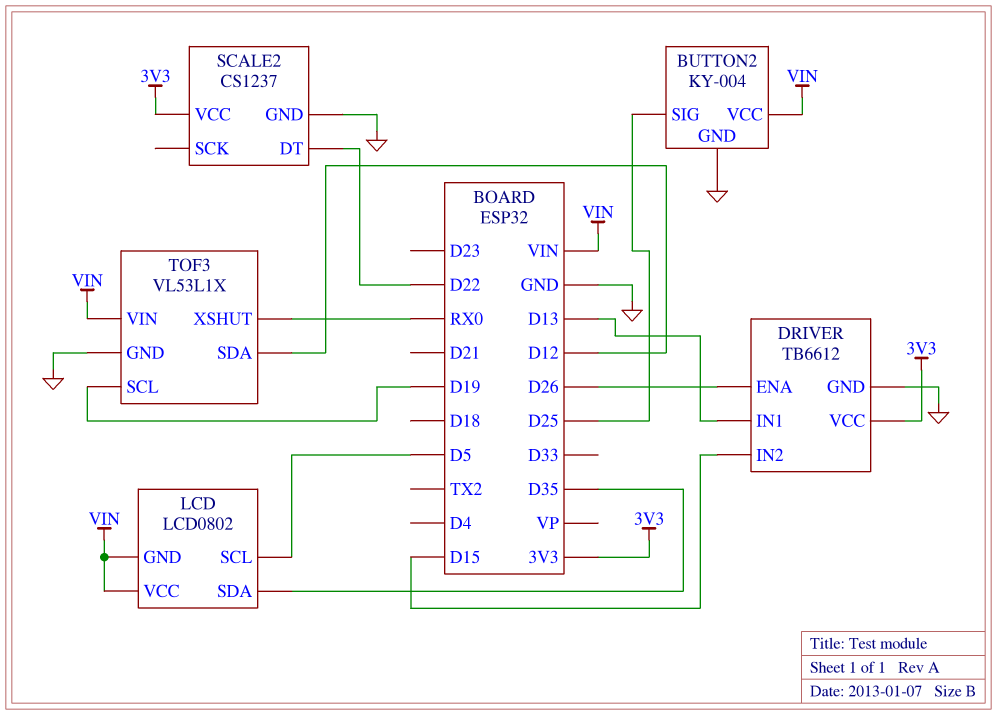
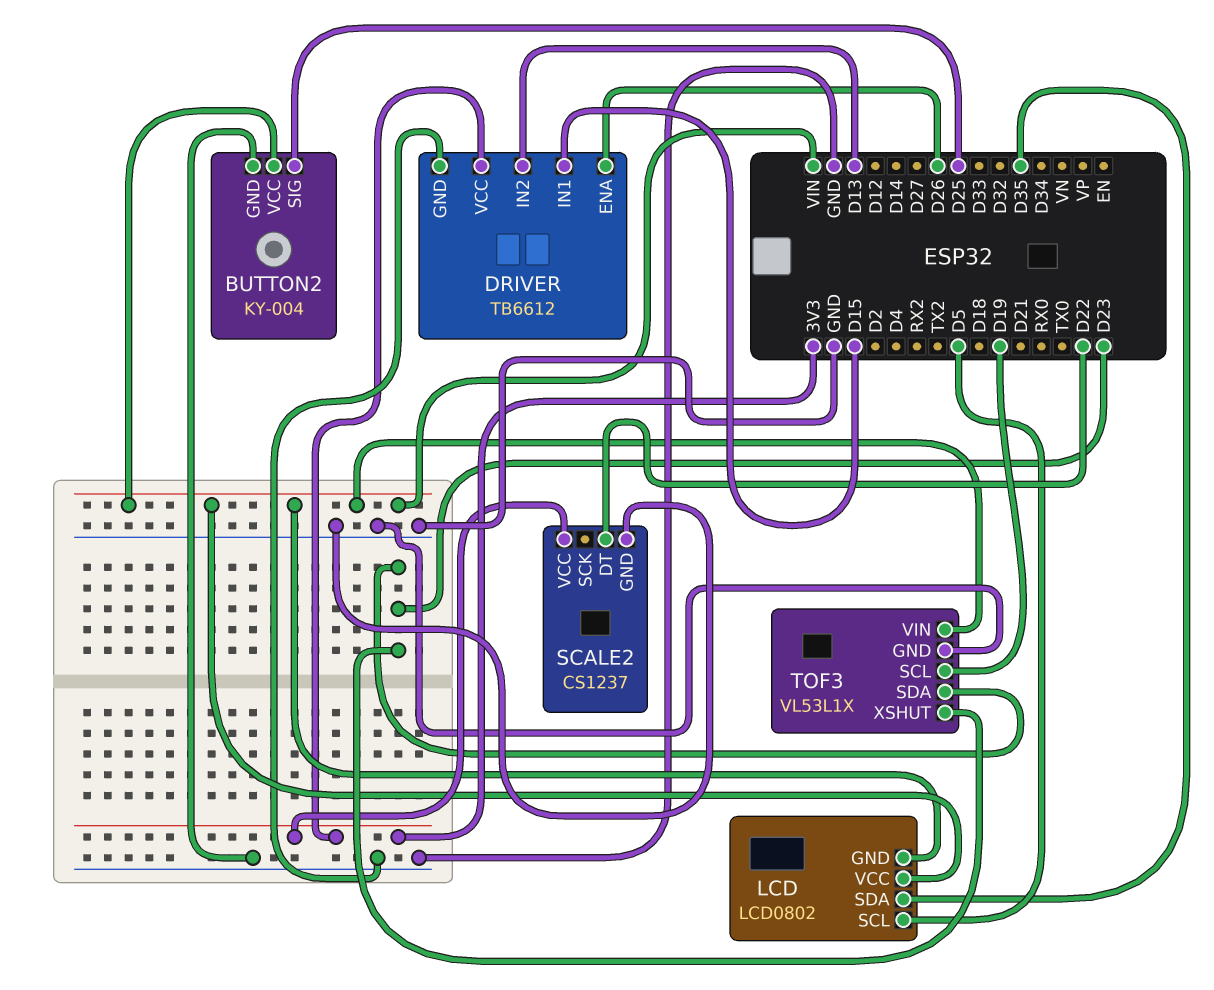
DRIVER pin IN1: D13 -> D15
DRIVER pin IN2: D15 -> D13
TOF3 pin SDA: D12 -> D23
TOF3 pin XSHUT: RX0 -> D23

